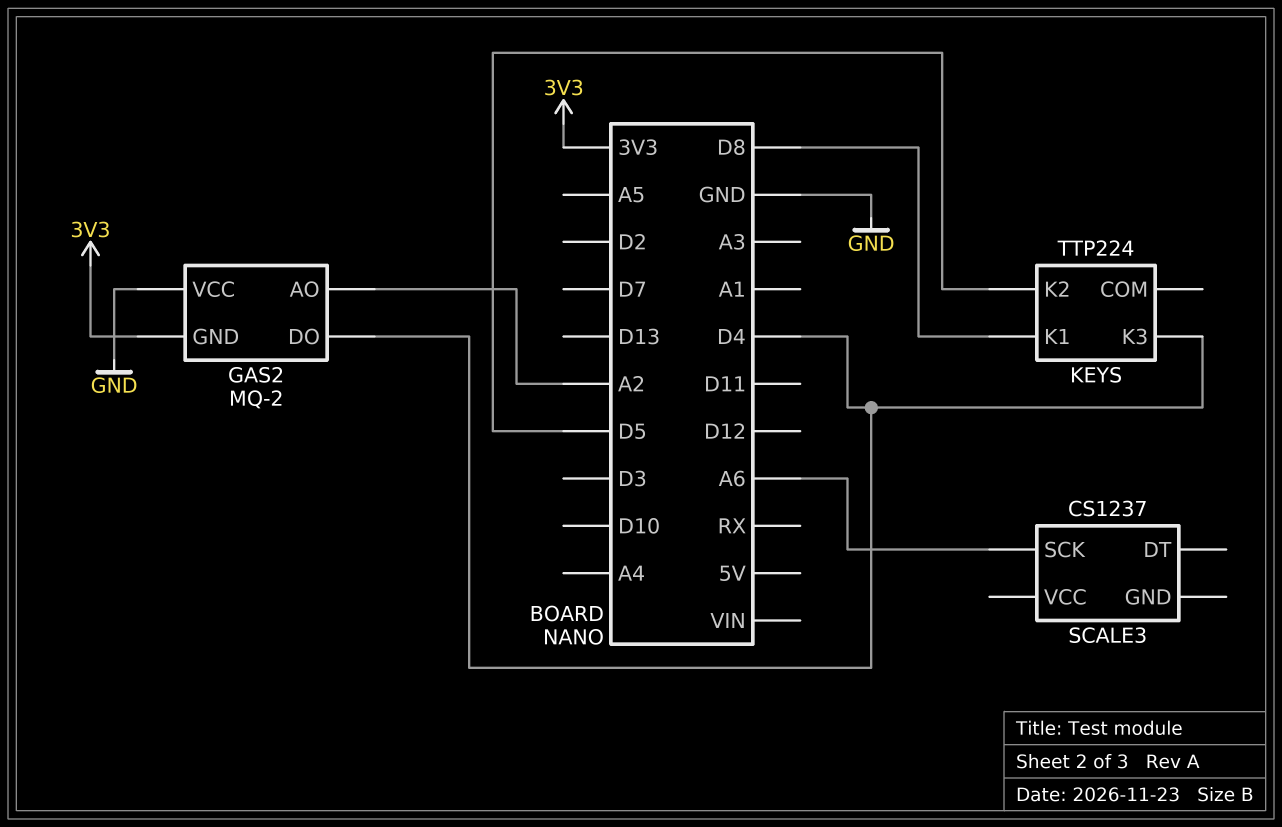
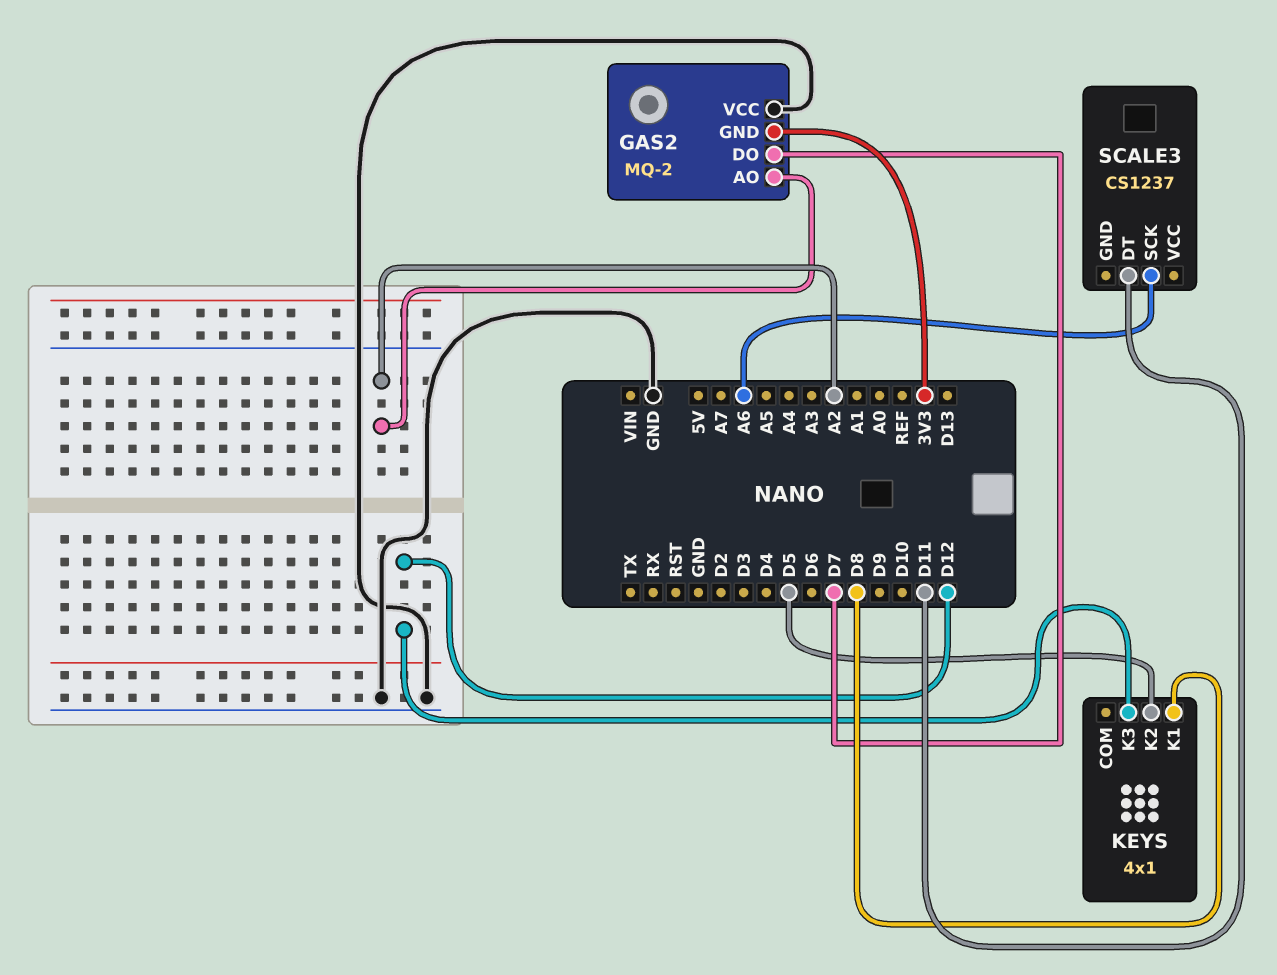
GAS2 pin DO: D4 -> D7
KEYS: TTP224 -> 4x1
KEYS pin K3: D4 -> D12
SCALE3 pin DT: none -> D11

